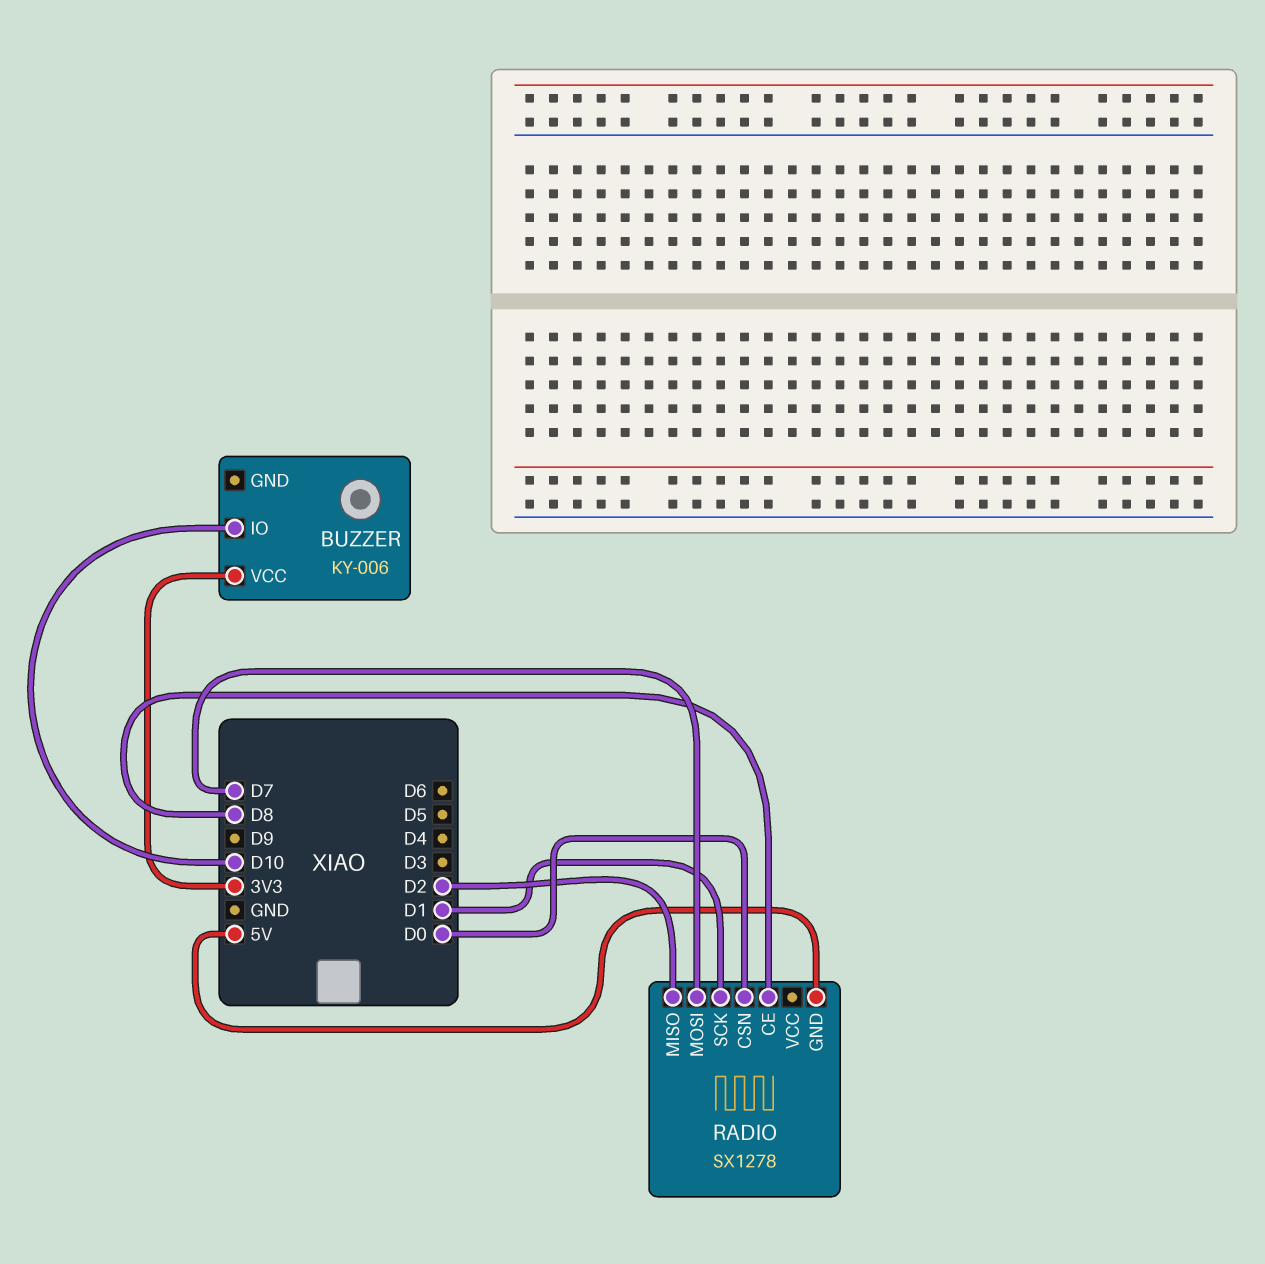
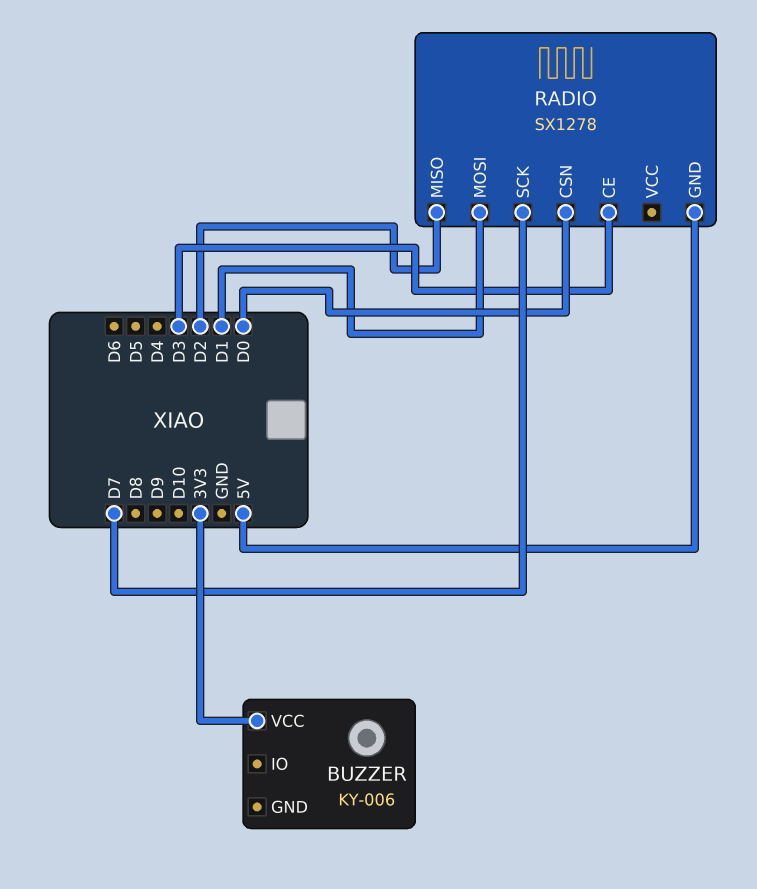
BUZZER pin IO: D10 -> none
RADIO pin CE: D8 -> D3
RADIO pin MOSI: D7 -> D1
RADIO pin SCK: D1 -> D7

